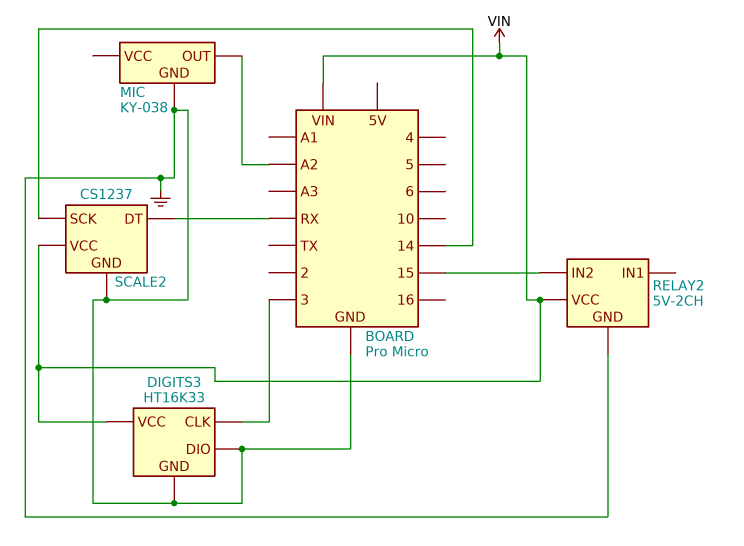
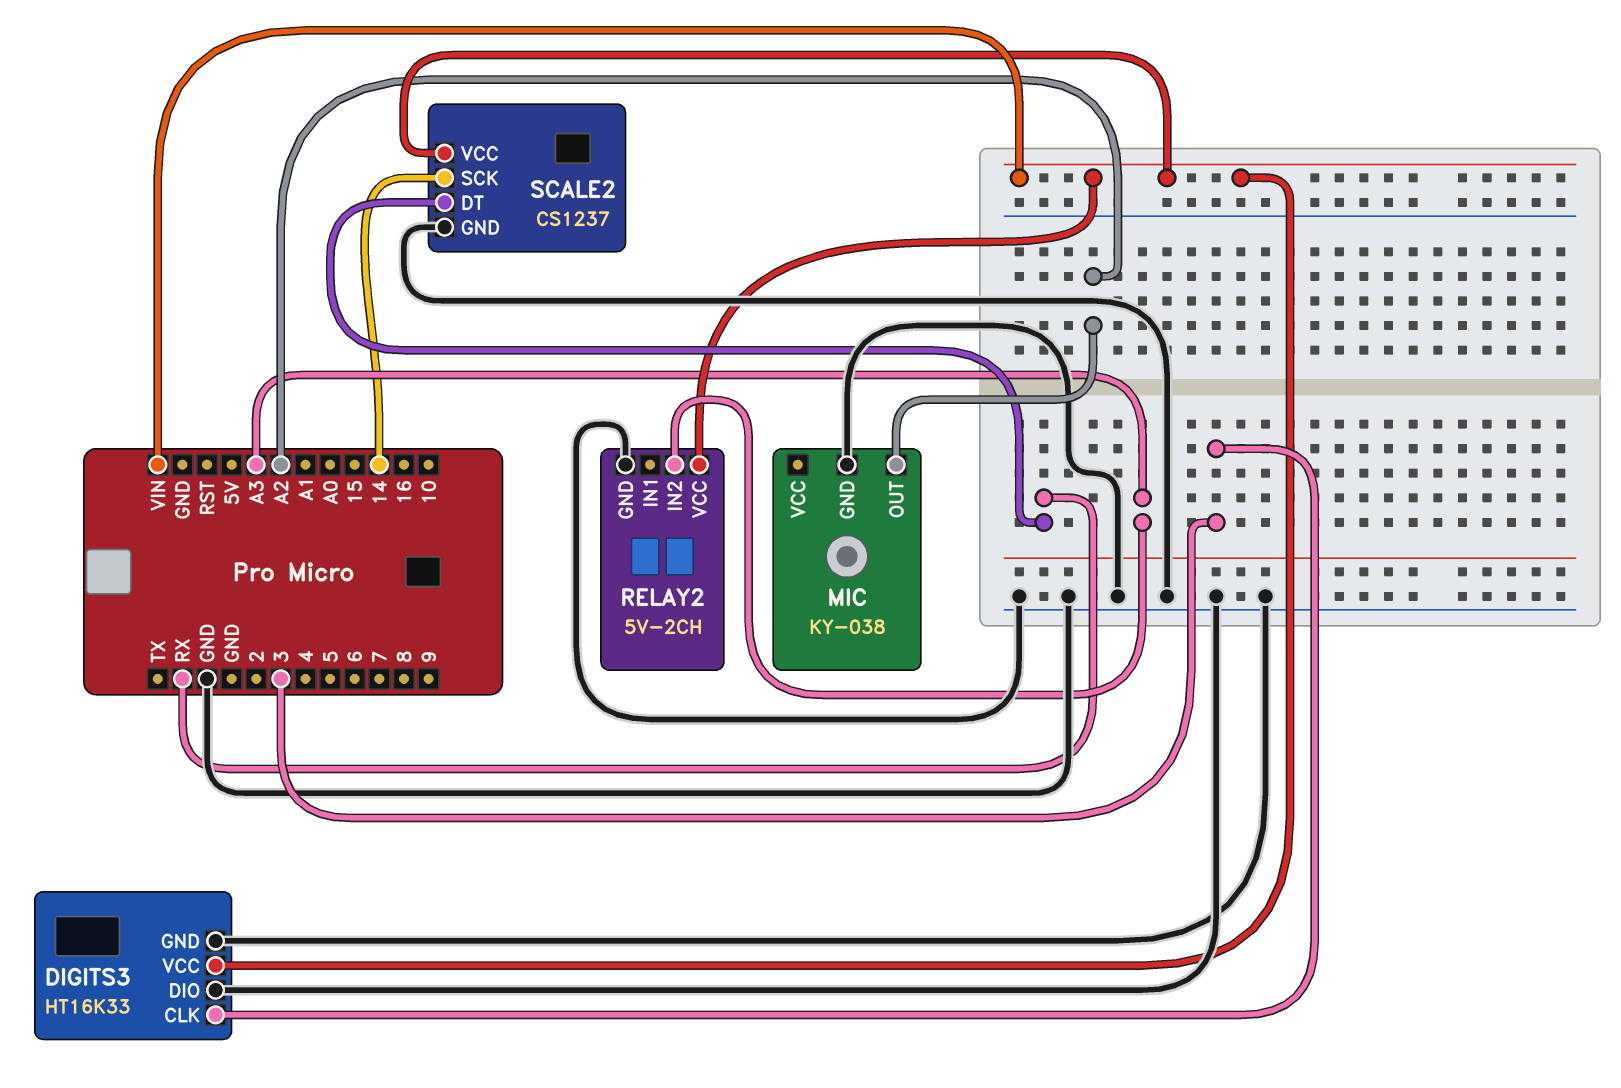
RELAY2 pin IN2: 15 -> A3

